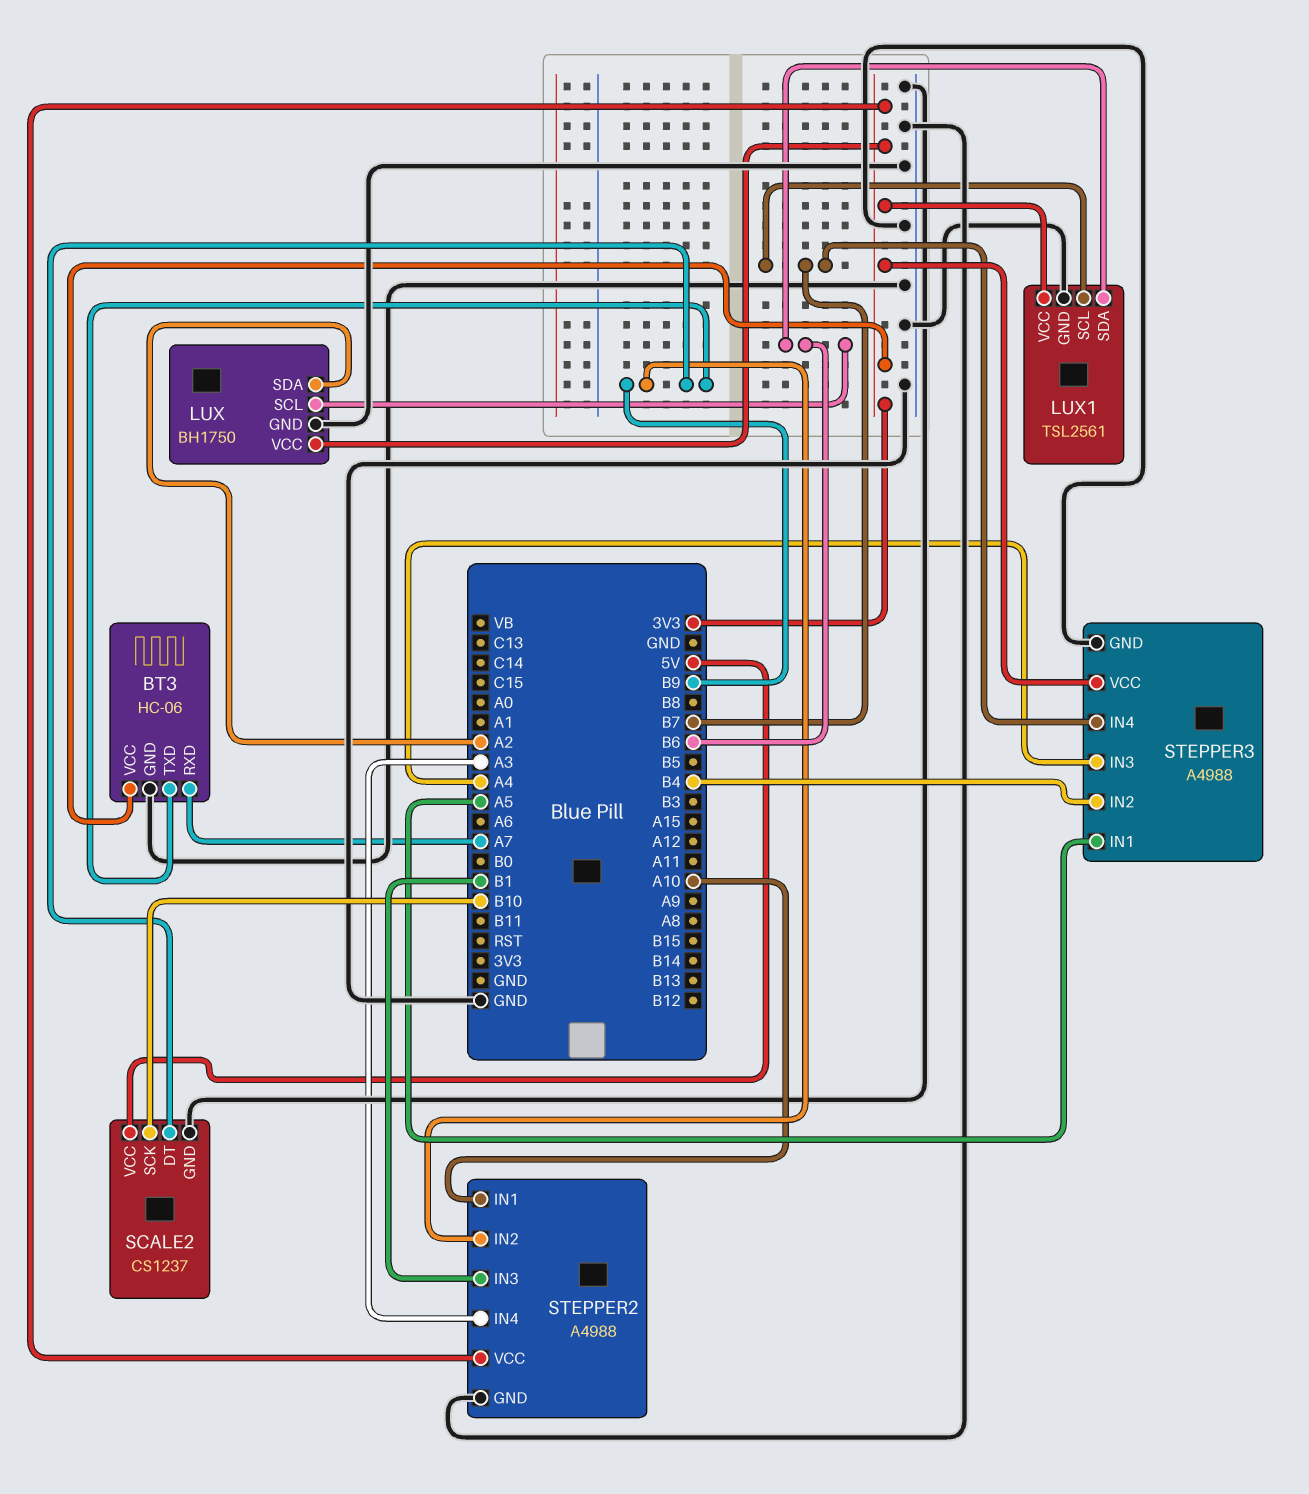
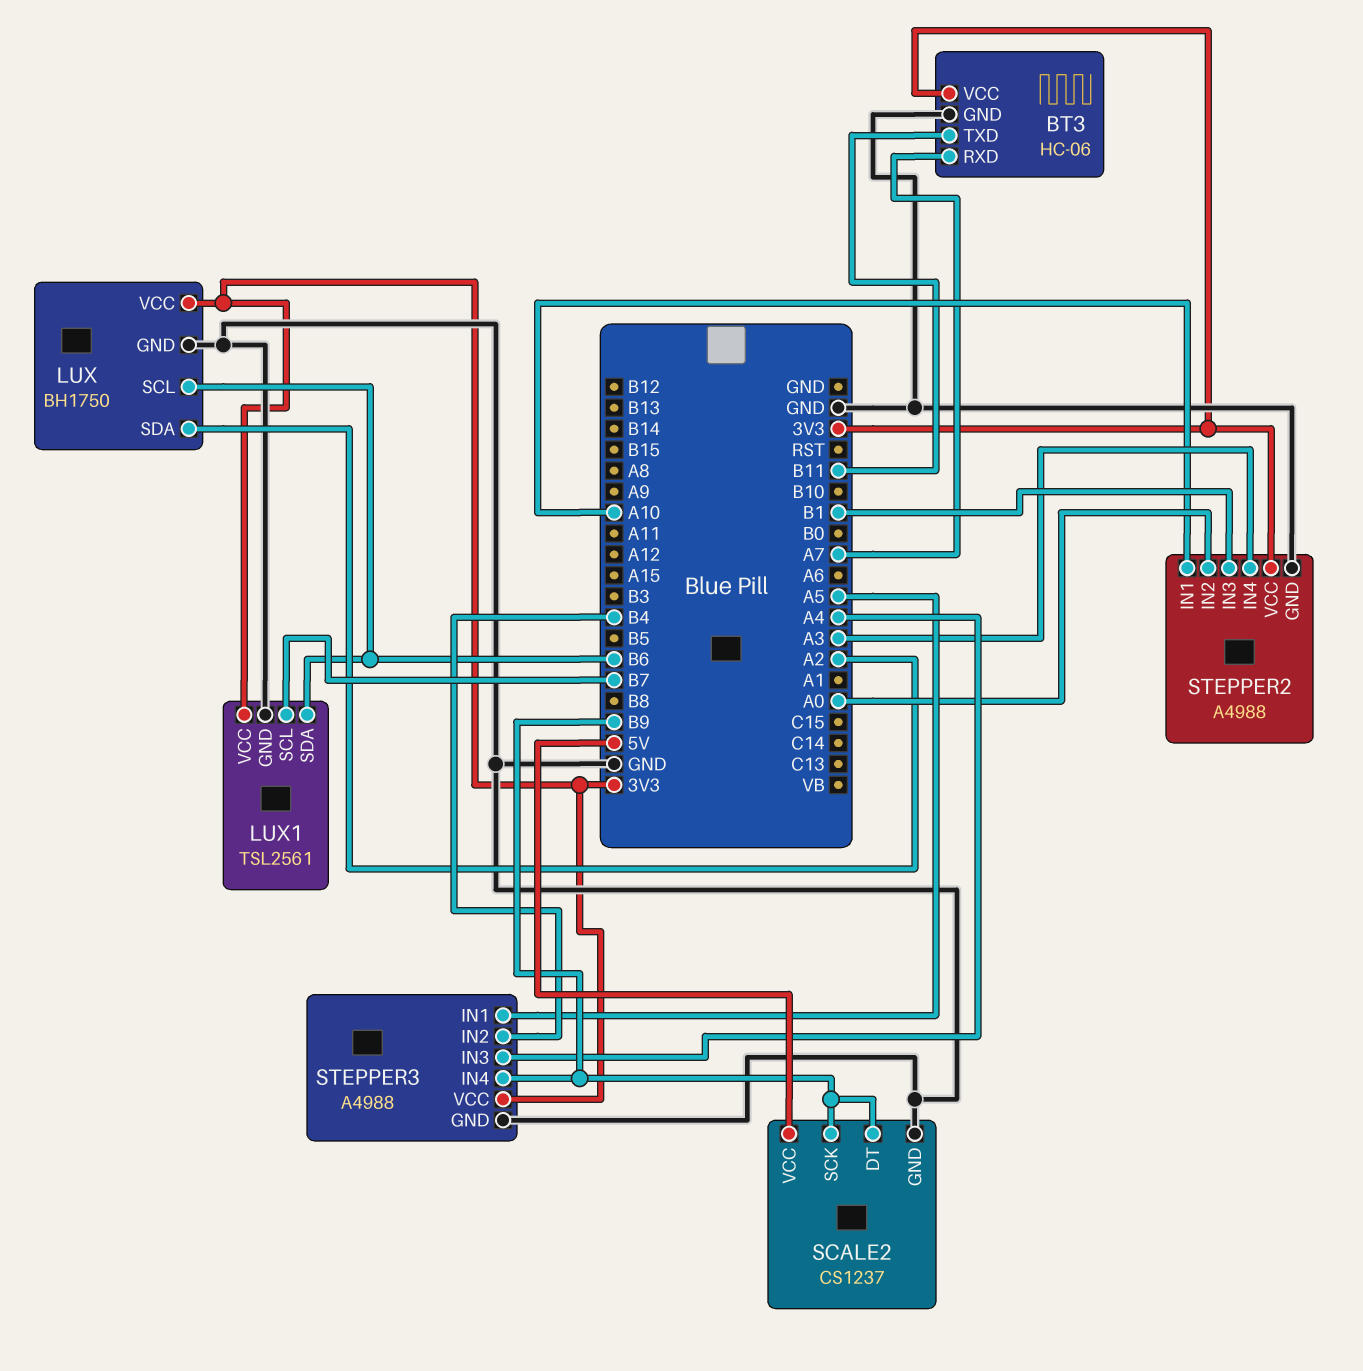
BT3 pin TXD: B9 -> B11
SCALE2 pin SCK: B10 -> B9
STEPPER2 pin IN2: B9 -> A0
STEPPER3 pin IN4: B7 -> B9

